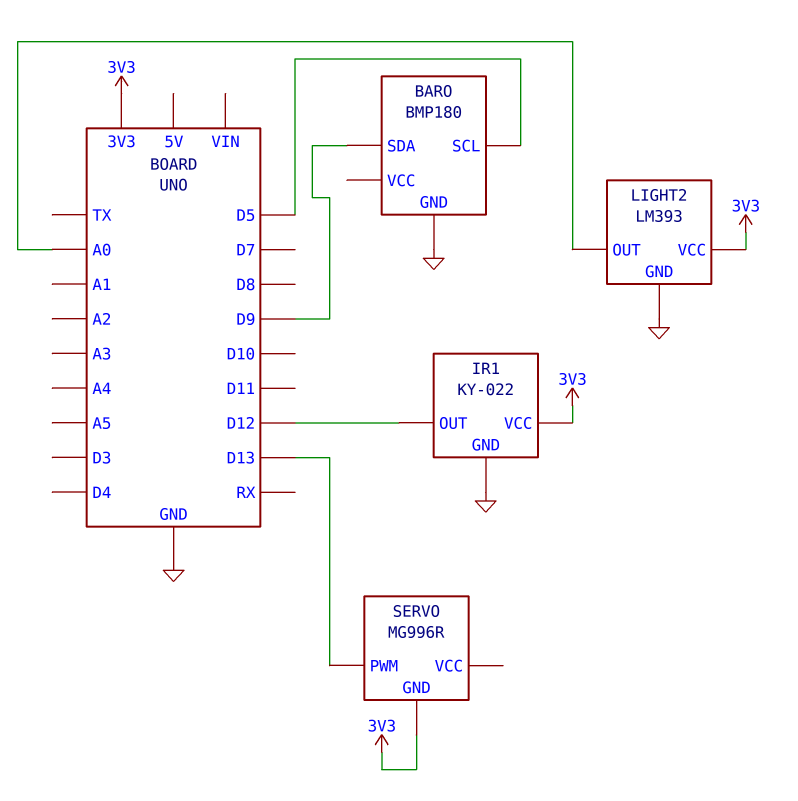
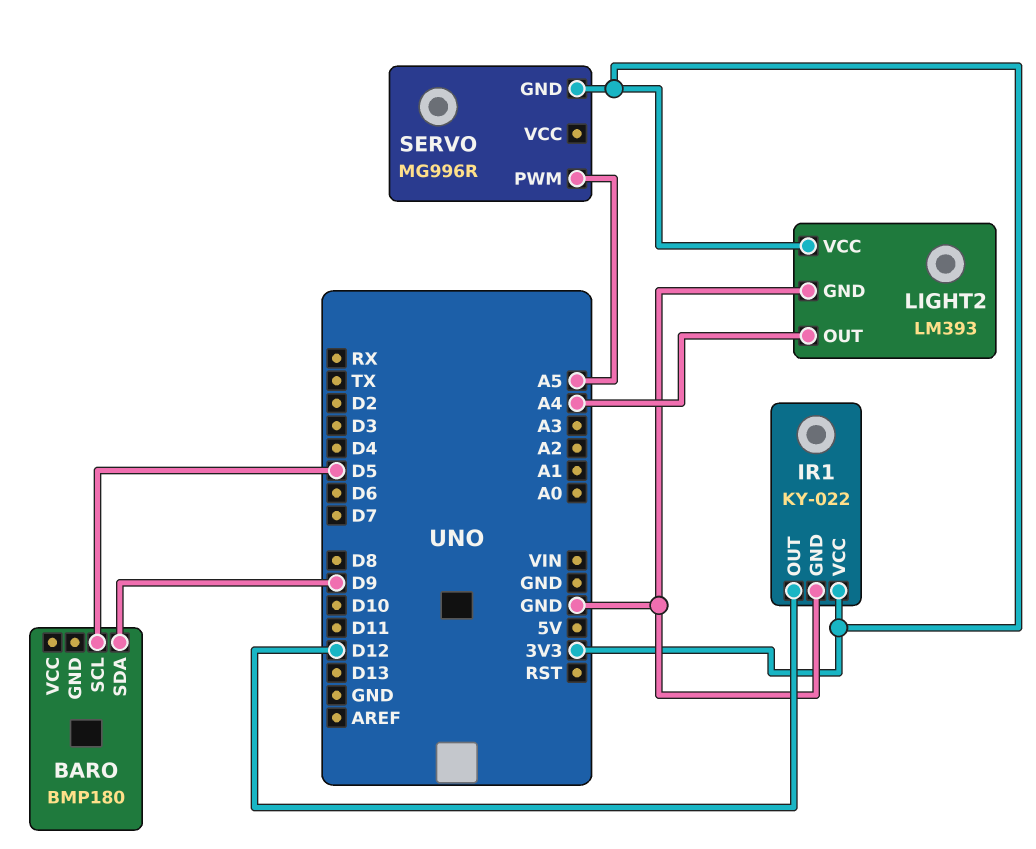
BARO pin GND: GND -> none
LIGHT2 pin OUT: A0 -> A4
SERVO pin PWM: D13 -> A5

